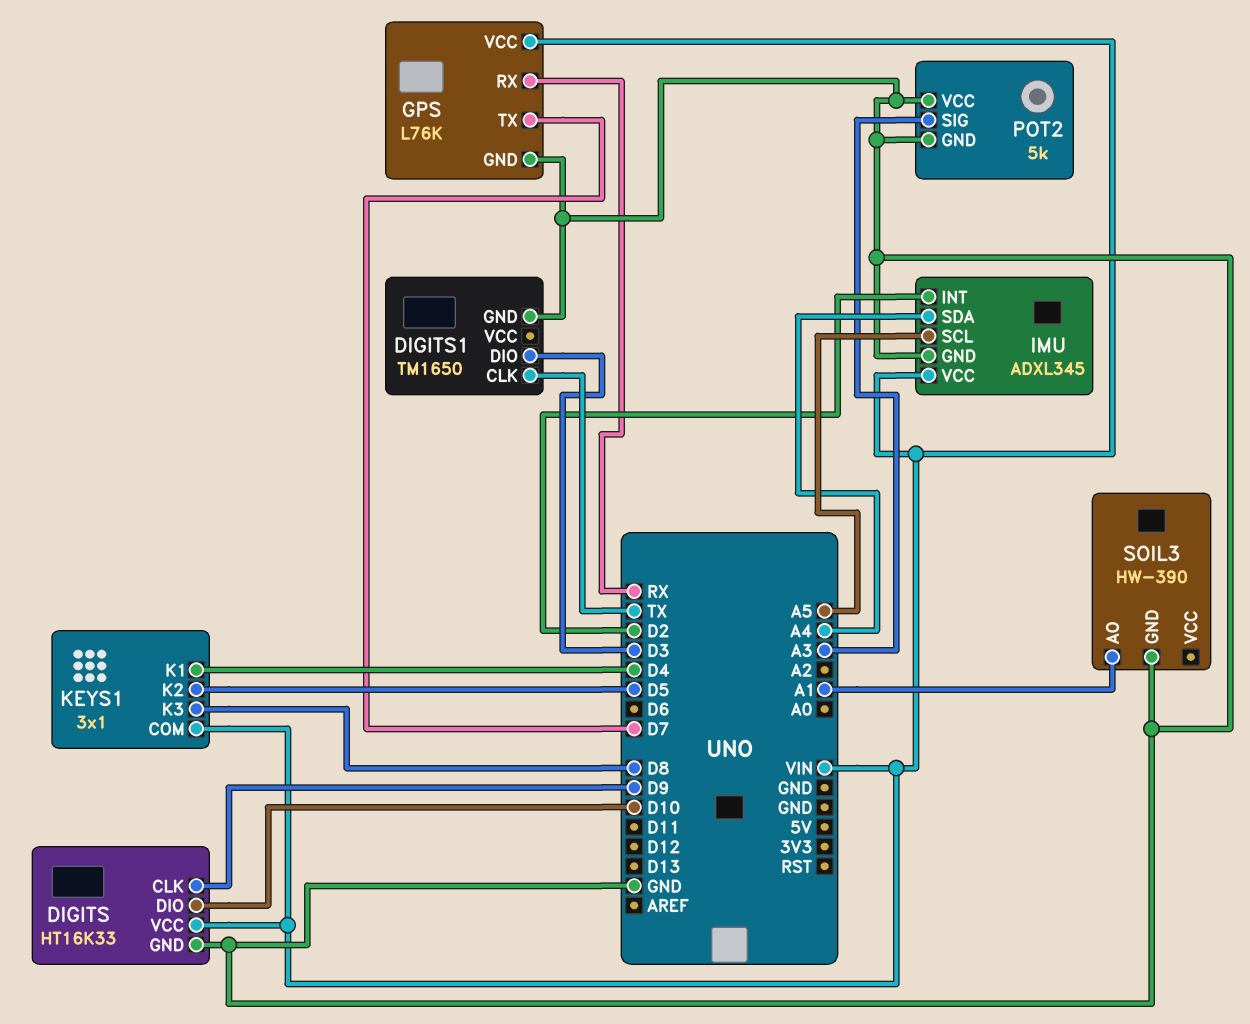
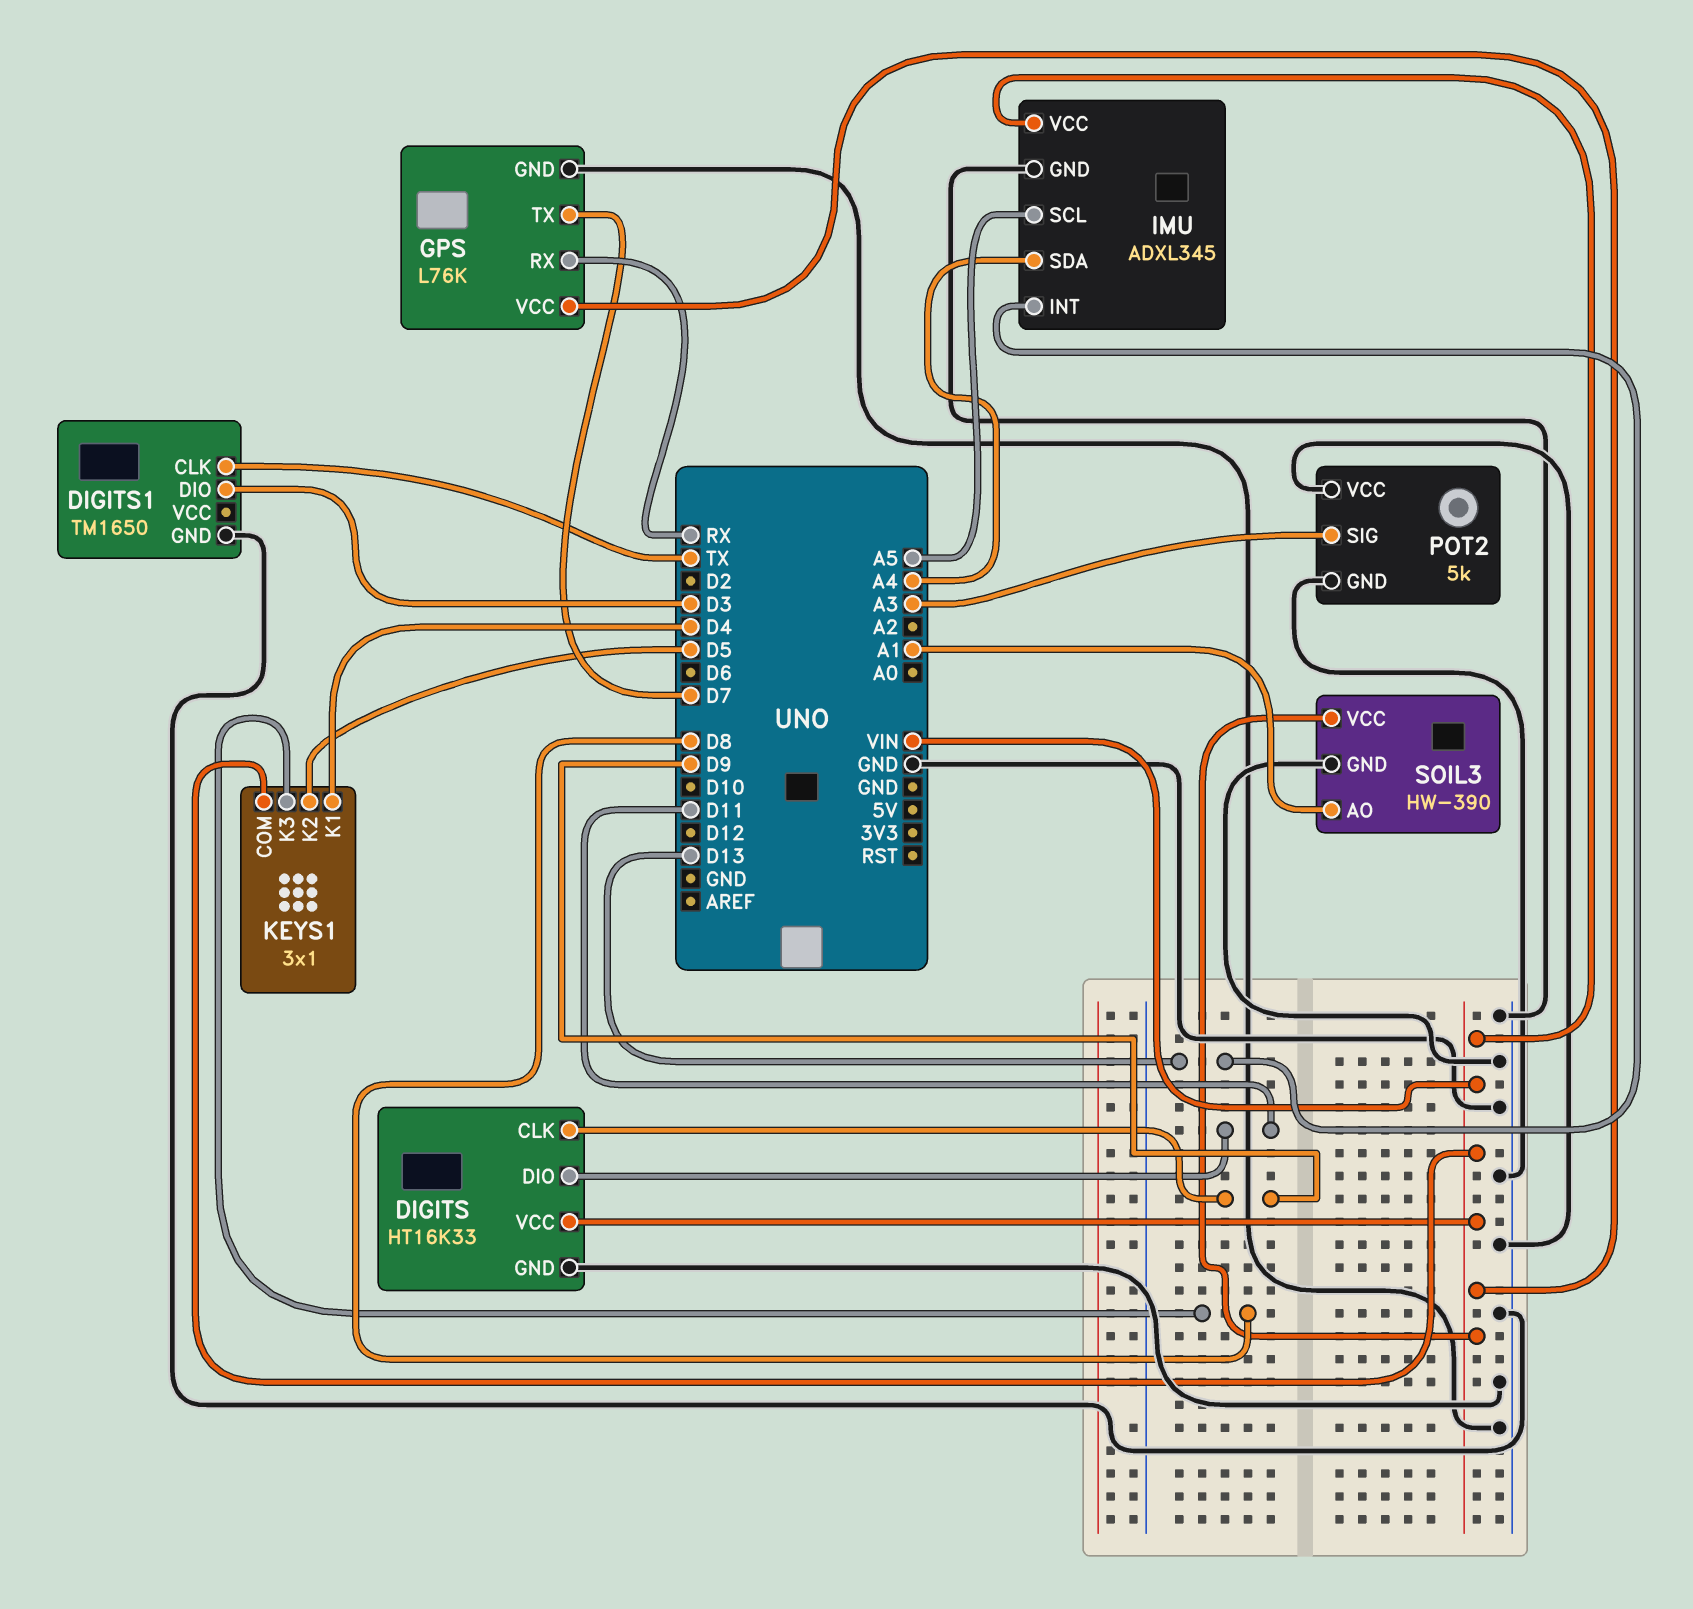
DIGITS pin DIO: D10 -> D11
IMU pin INT: D2 -> D13
SOIL3 pin VCC: none -> VIN

